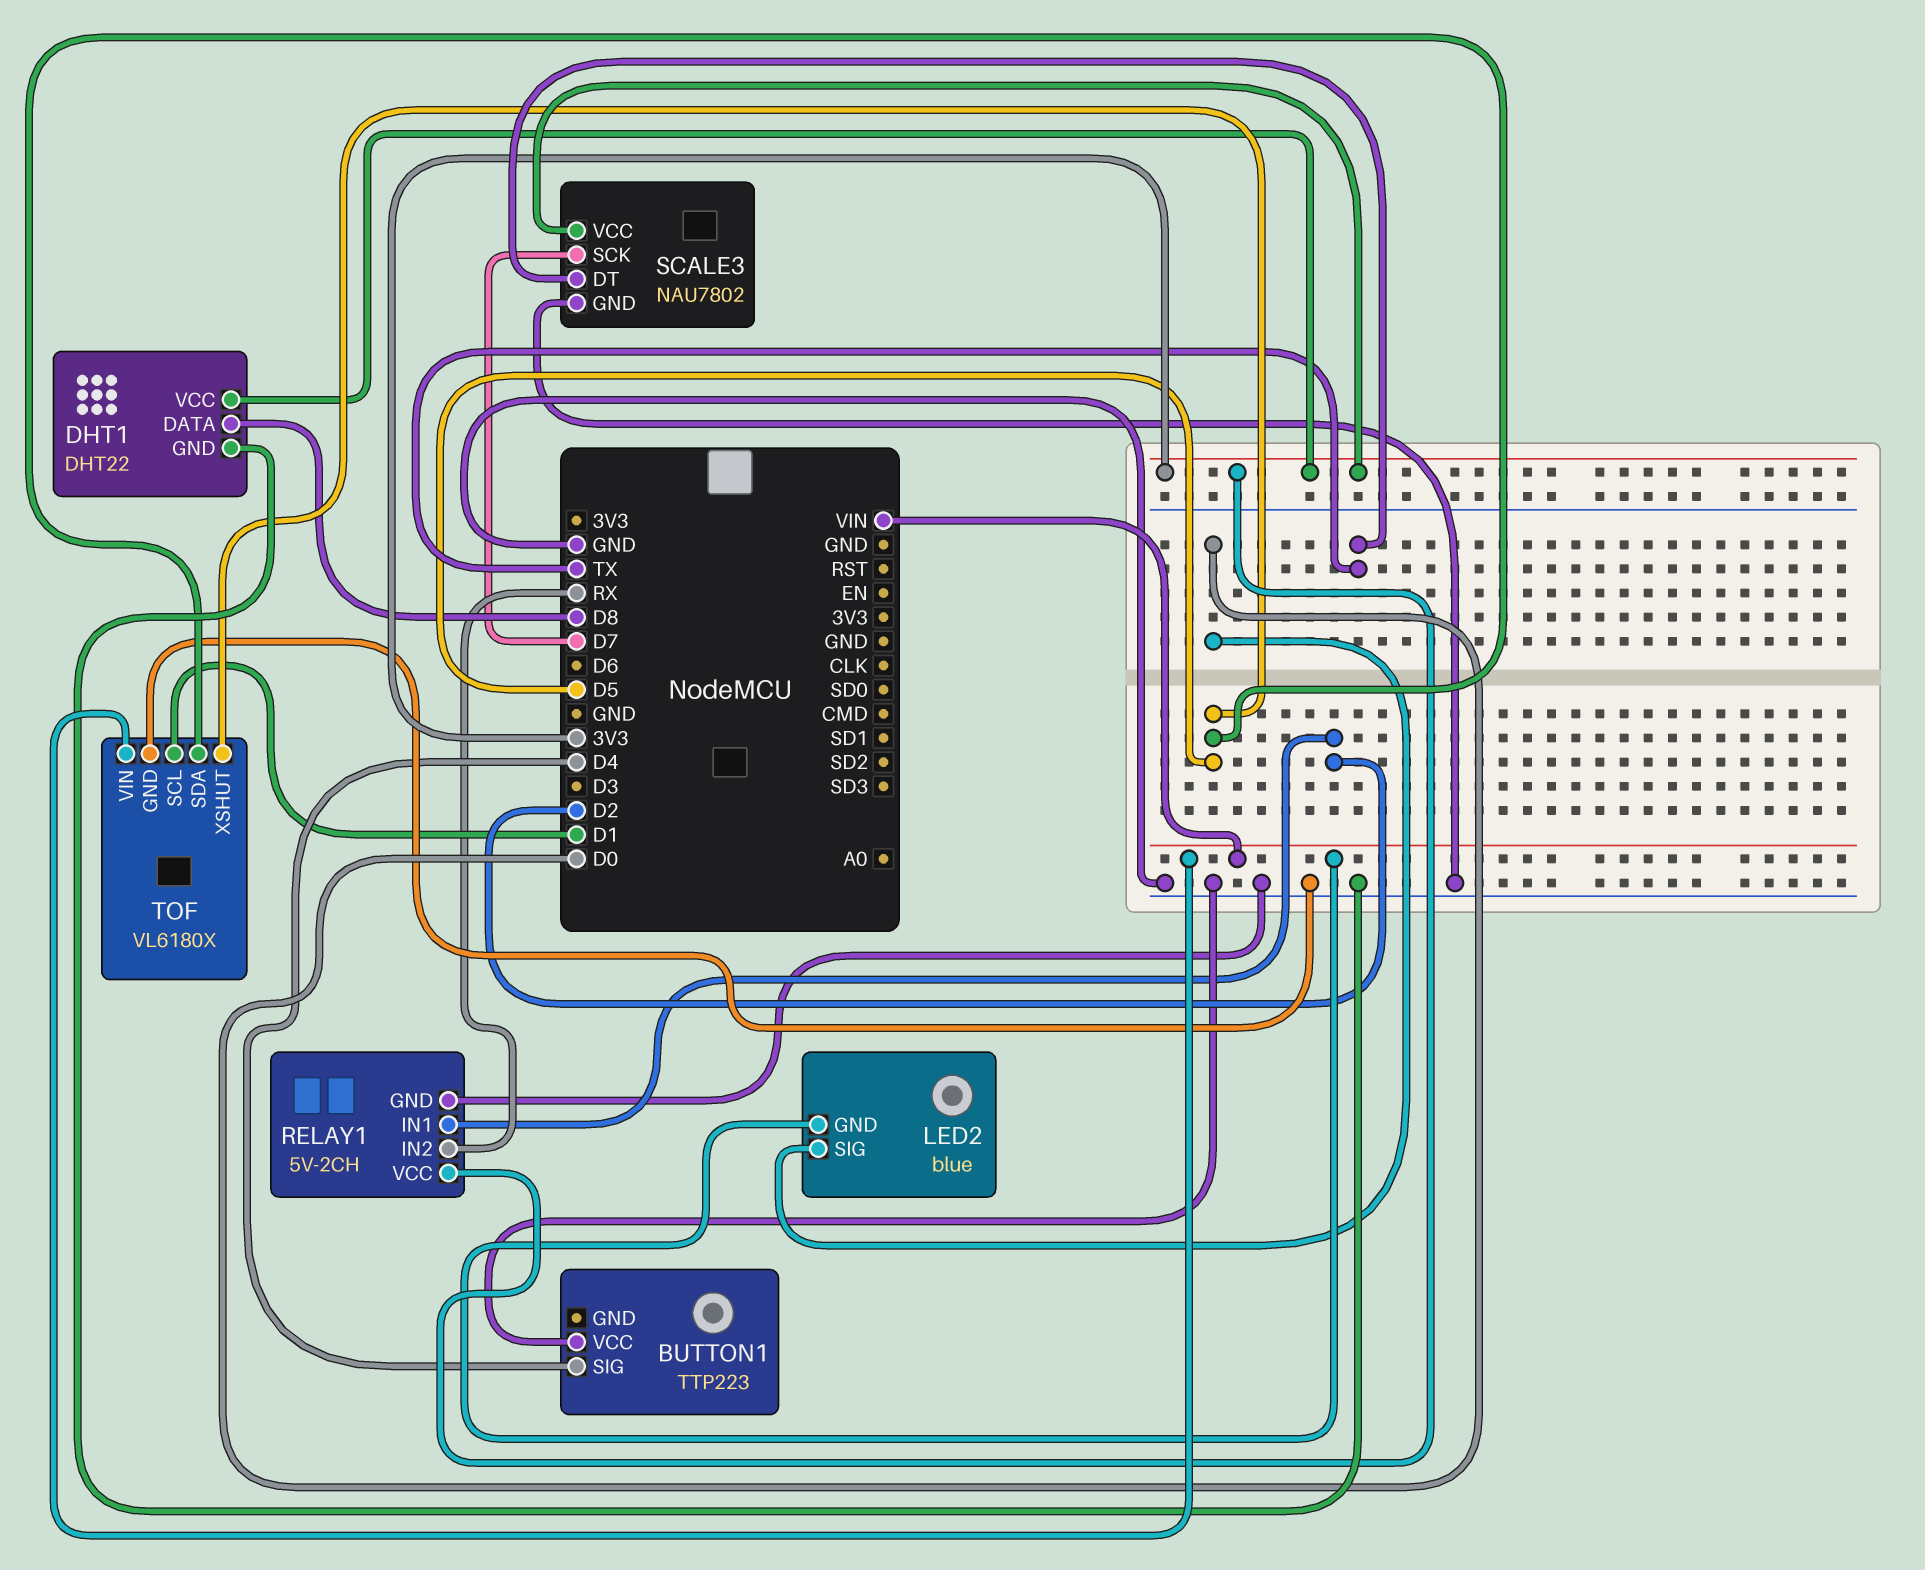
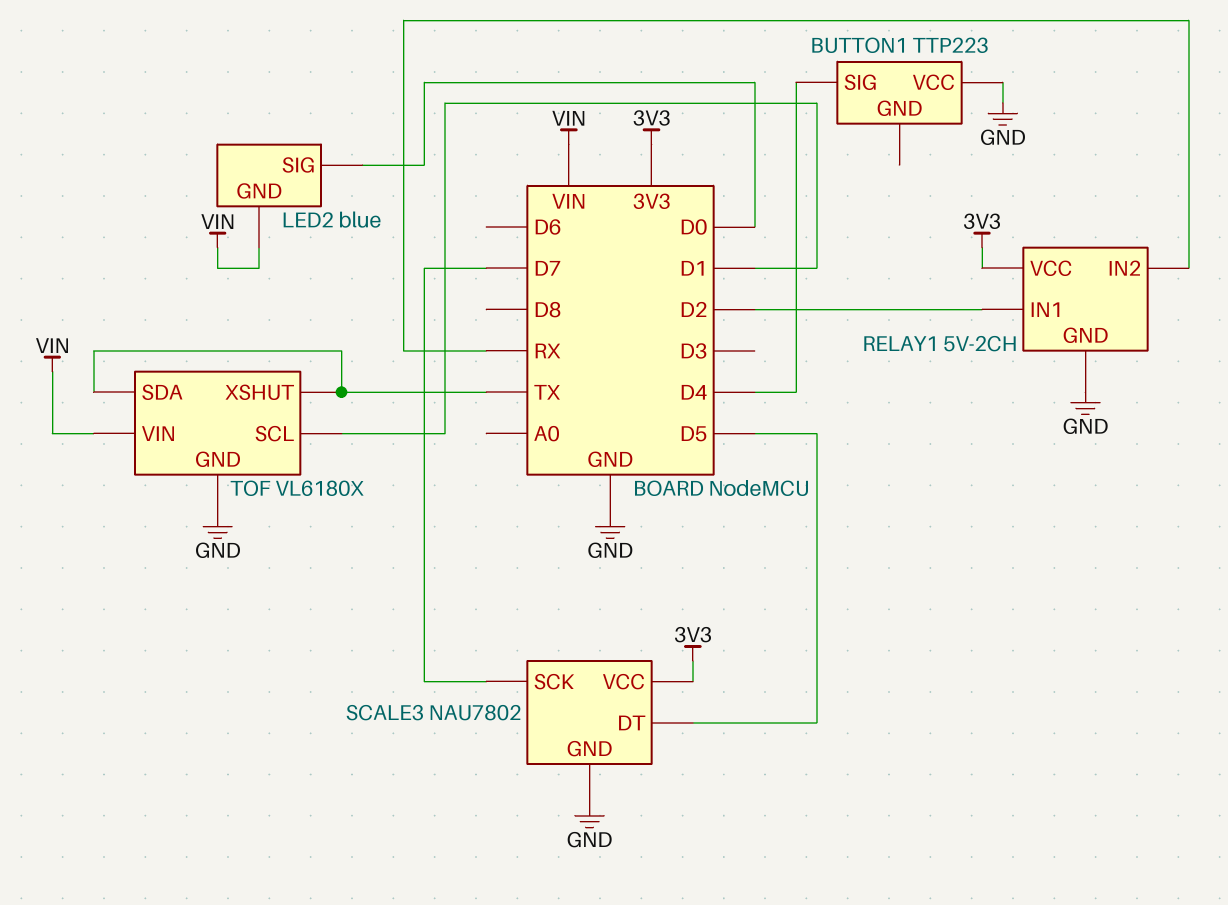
DHT1: DHT22 -> none
DHT1 pin DATA: D8 -> none
DHT1 pin GND: GND -> none
DHT1 pin VCC: 3V3 -> none
SCALE3 pin DT: TX -> D5
TOF pin SDA: D5 -> TX
TOF pin XSHUT: D5 -> TX

